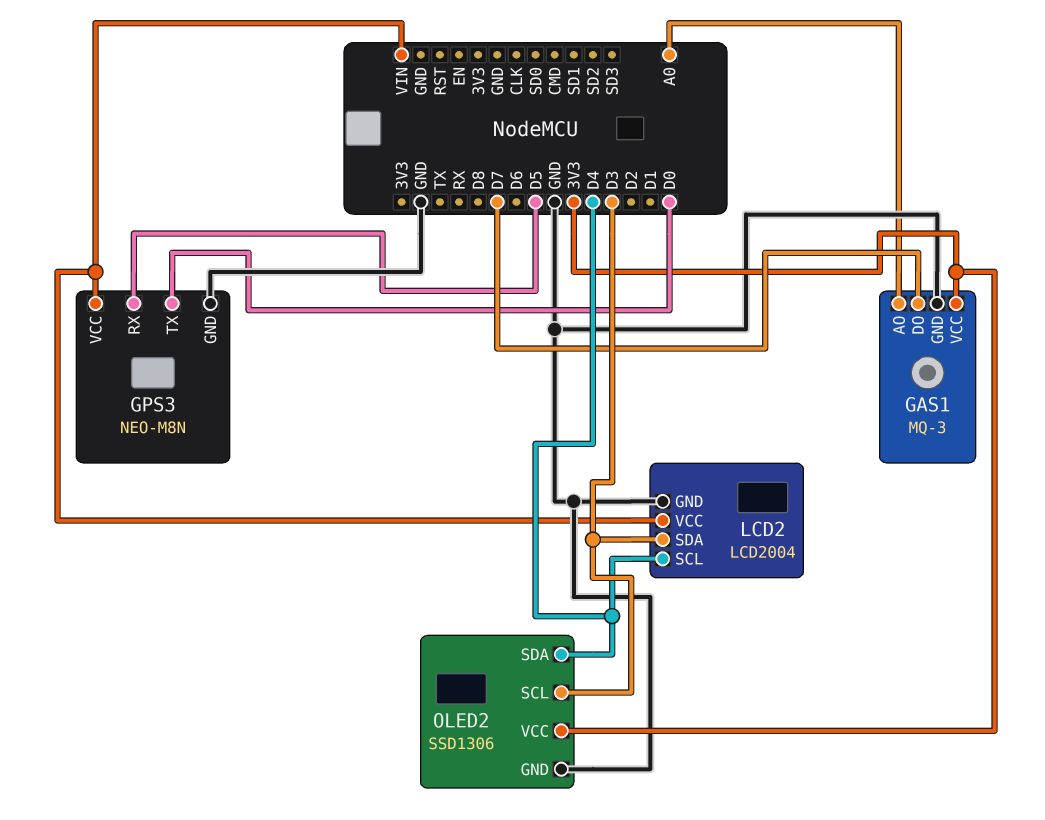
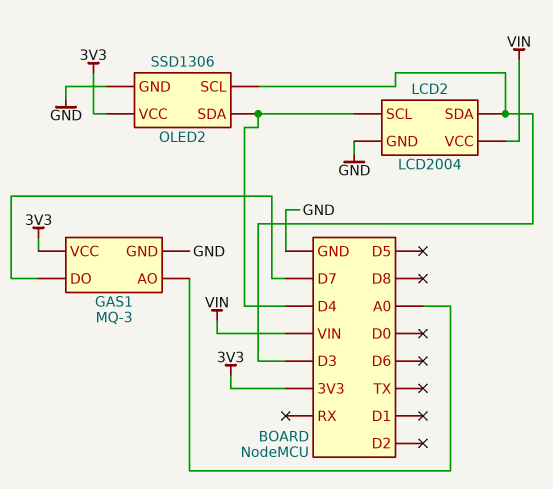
GPS3: NEO-M8N -> none
GPS3 pin GND: GND -> none
GPS3 pin RX: D5 -> none
GPS3 pin TX: D0 -> none
GPS3 pin VCC: VIN -> none

